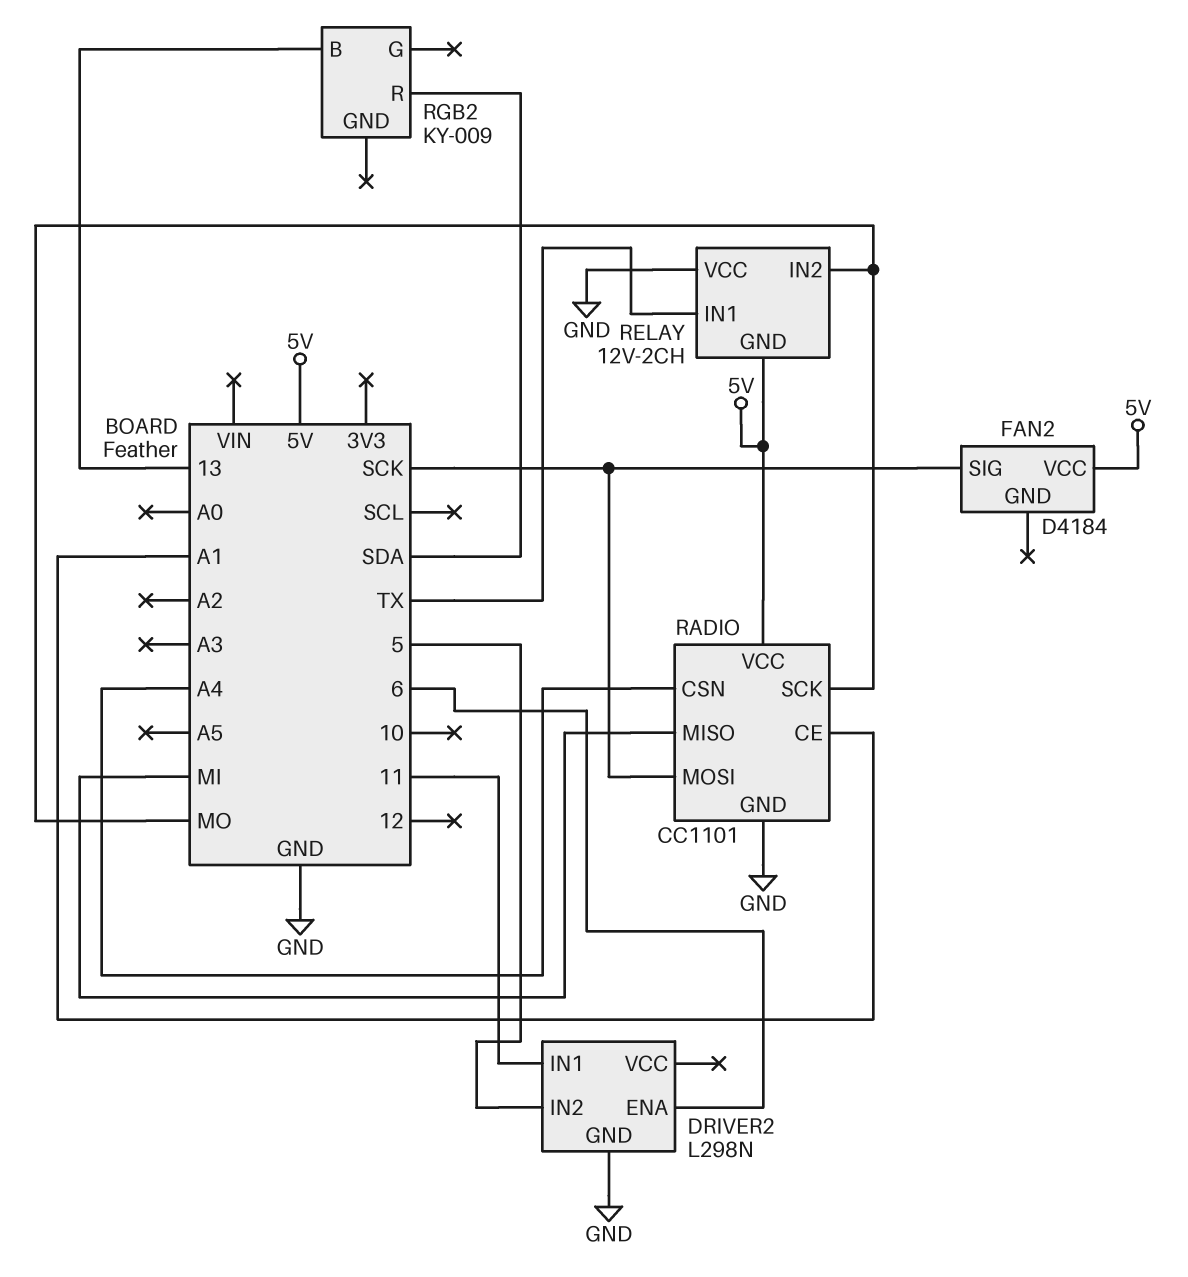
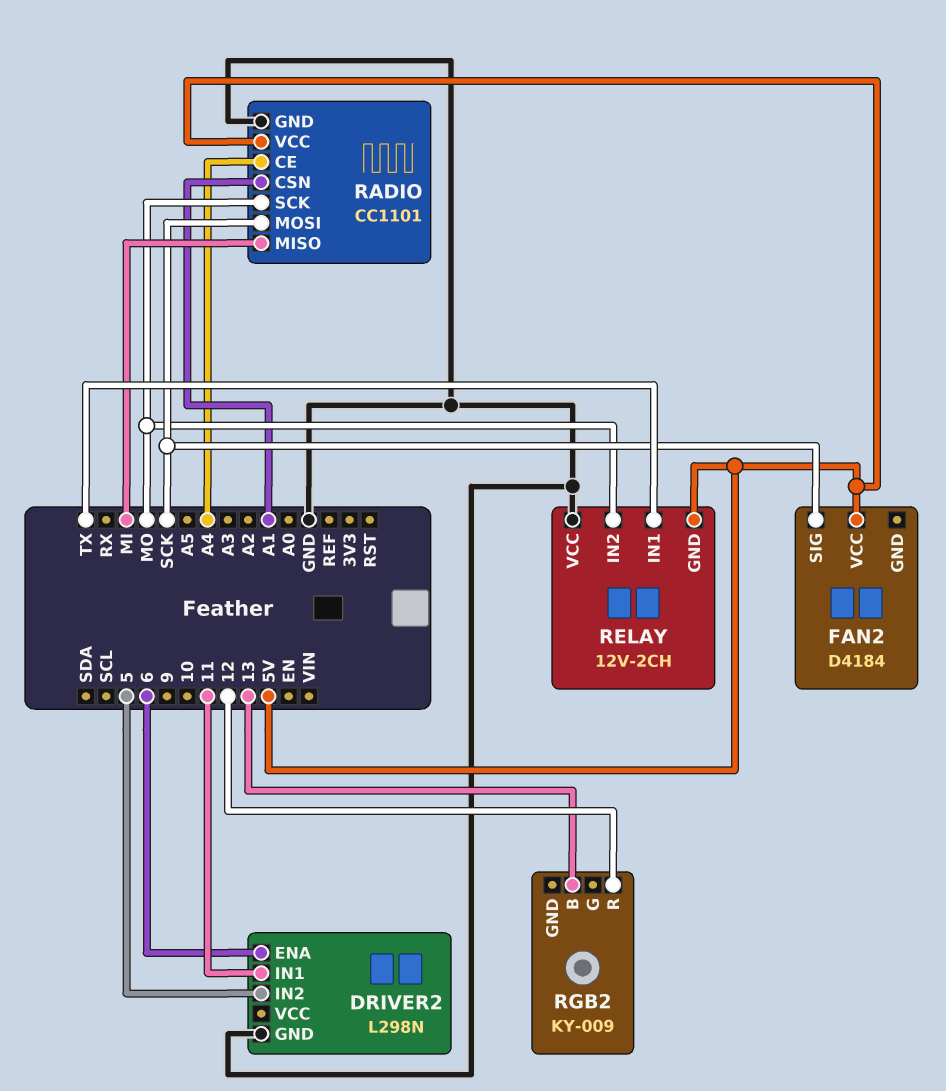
RADIO pin CE: A1 -> A4
RADIO pin CSN: A4 -> A1
RGB2 pin R: SDA -> 12

